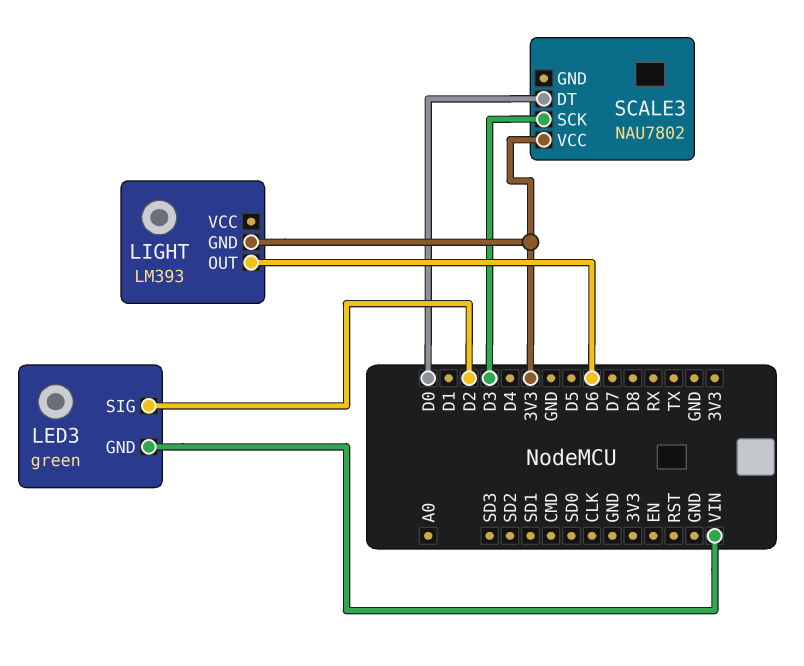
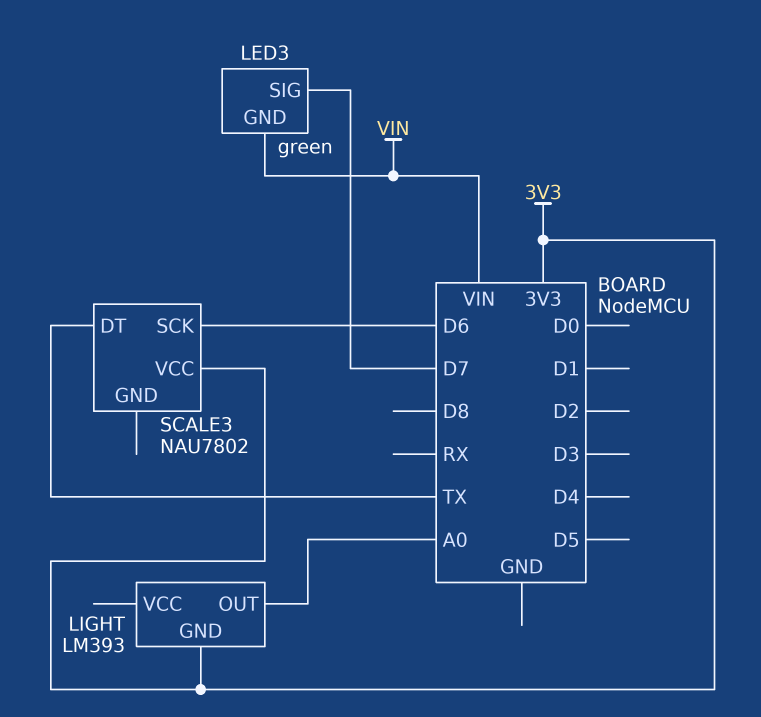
LED3 pin SIG: D2 -> D7
LIGHT pin OUT: D6 -> A0
SCALE3 pin DT: D0 -> TX
SCALE3 pin SCK: D3 -> D6

